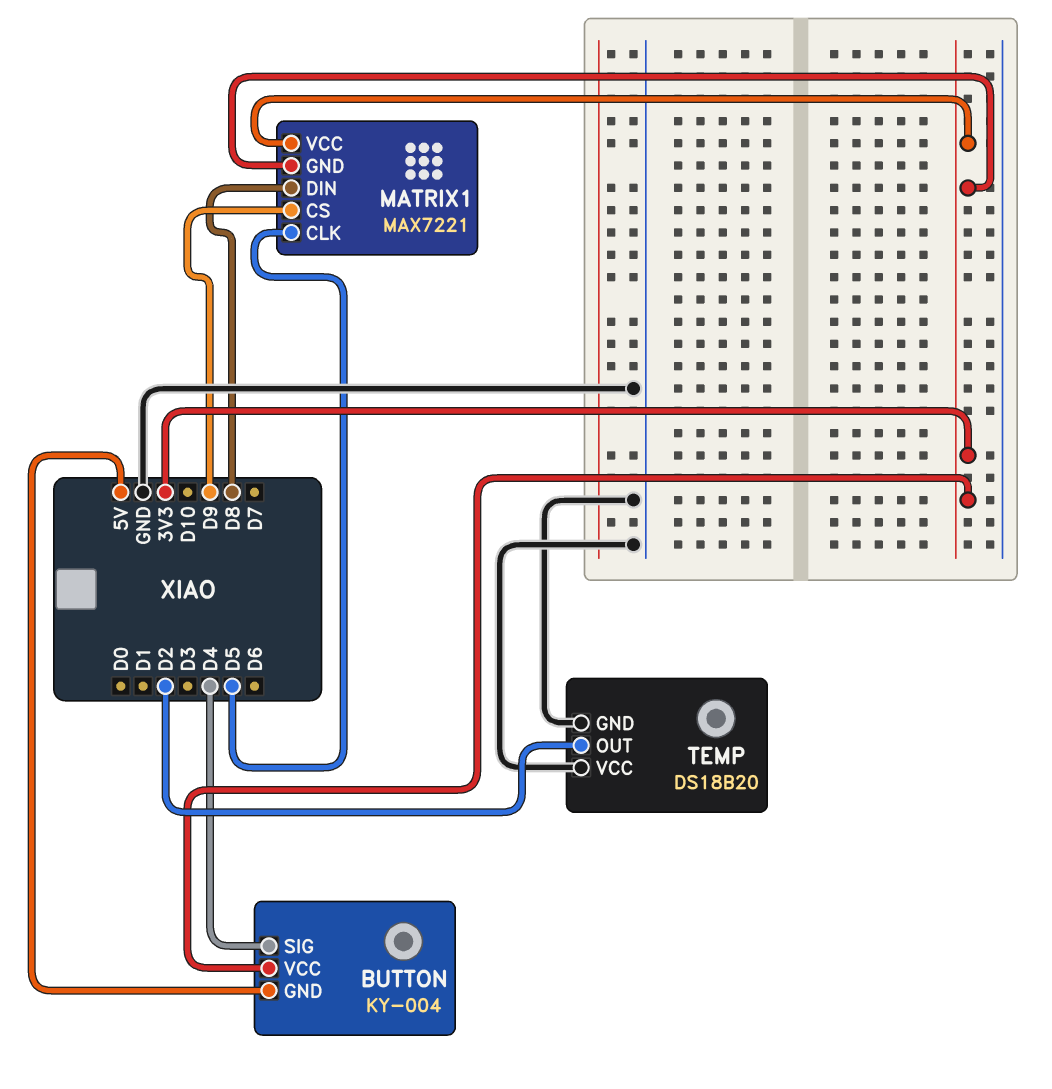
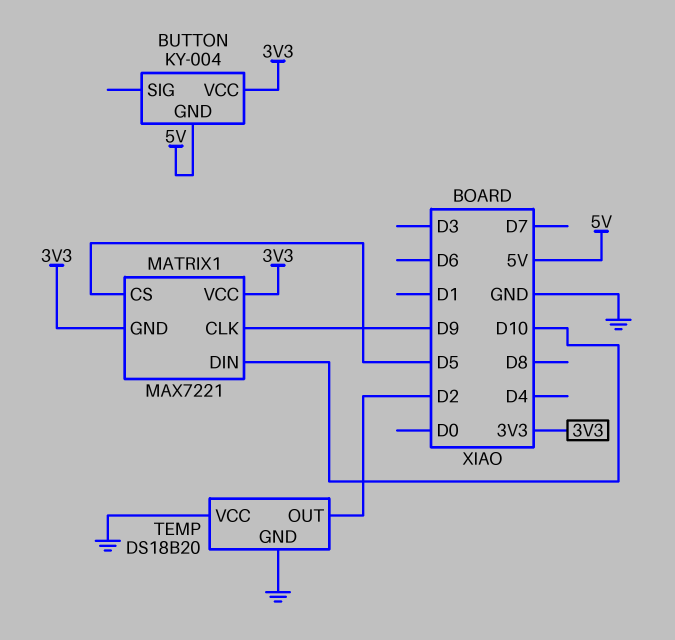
BUTTON pin SIG: D4 -> none
MATRIX1 pin CLK: D5 -> D9
MATRIX1 pin CS: D9 -> D5
MATRIX1 pin DIN: D8 -> D10

